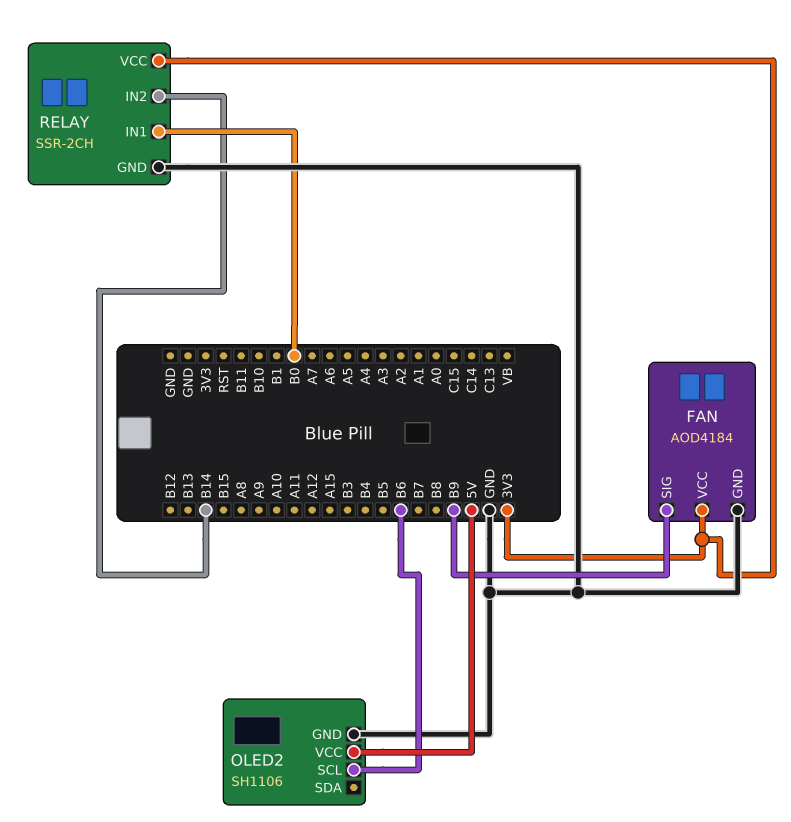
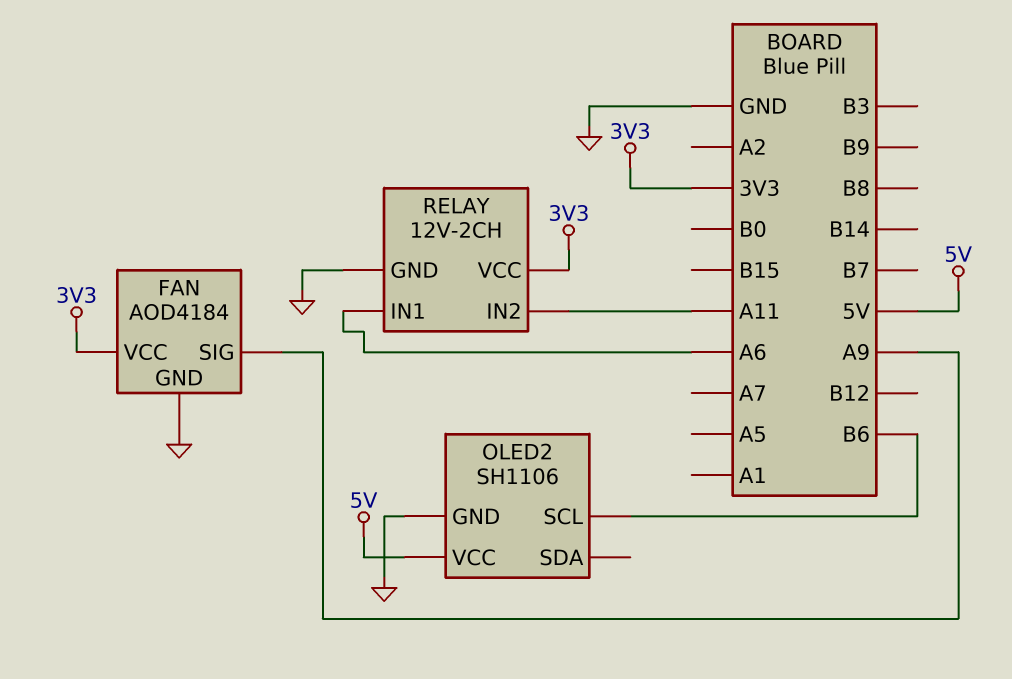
FAN pin SIG: B9 -> A9
RELAY: SSR-2CH -> 12V-2CH
RELAY pin IN1: B0 -> A6
RELAY pin IN2: B14 -> A11

